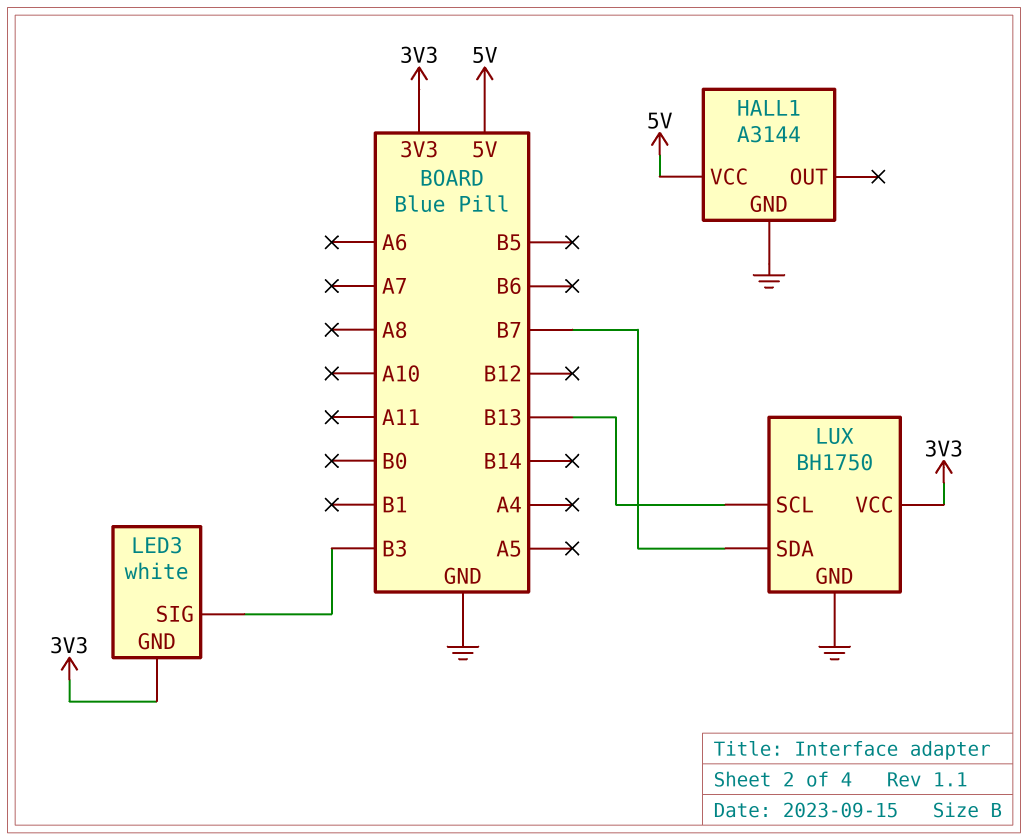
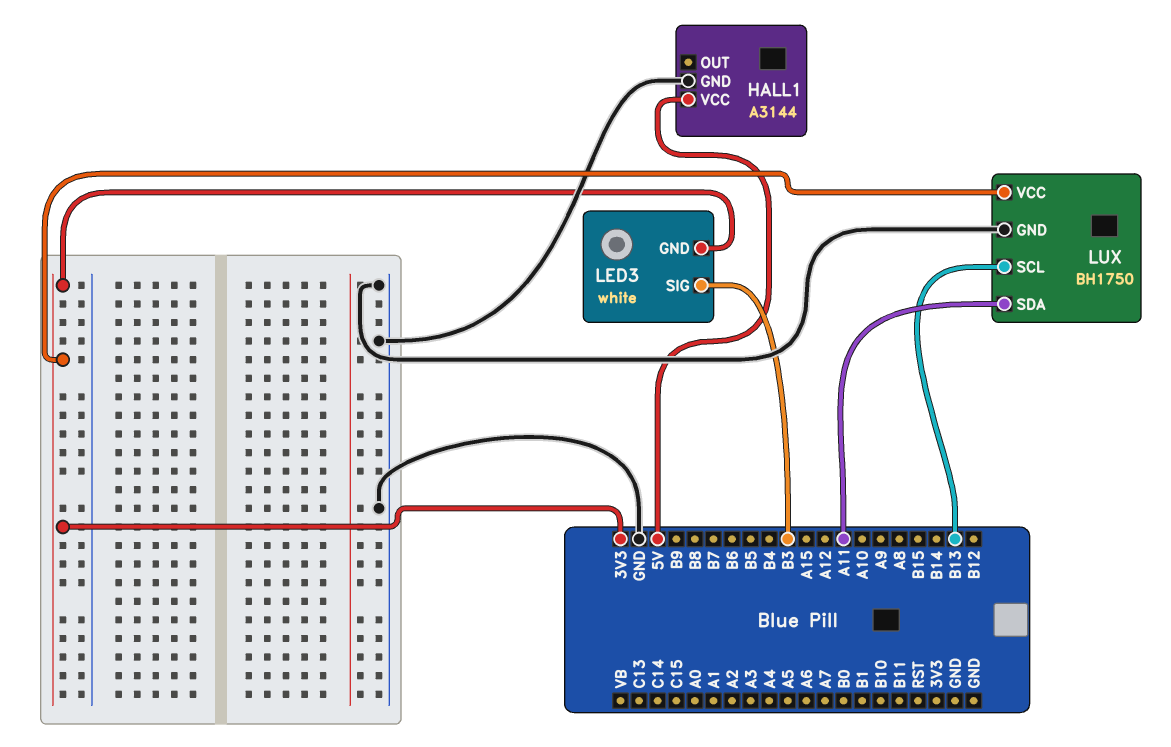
LUX pin SDA: B7 -> A11

